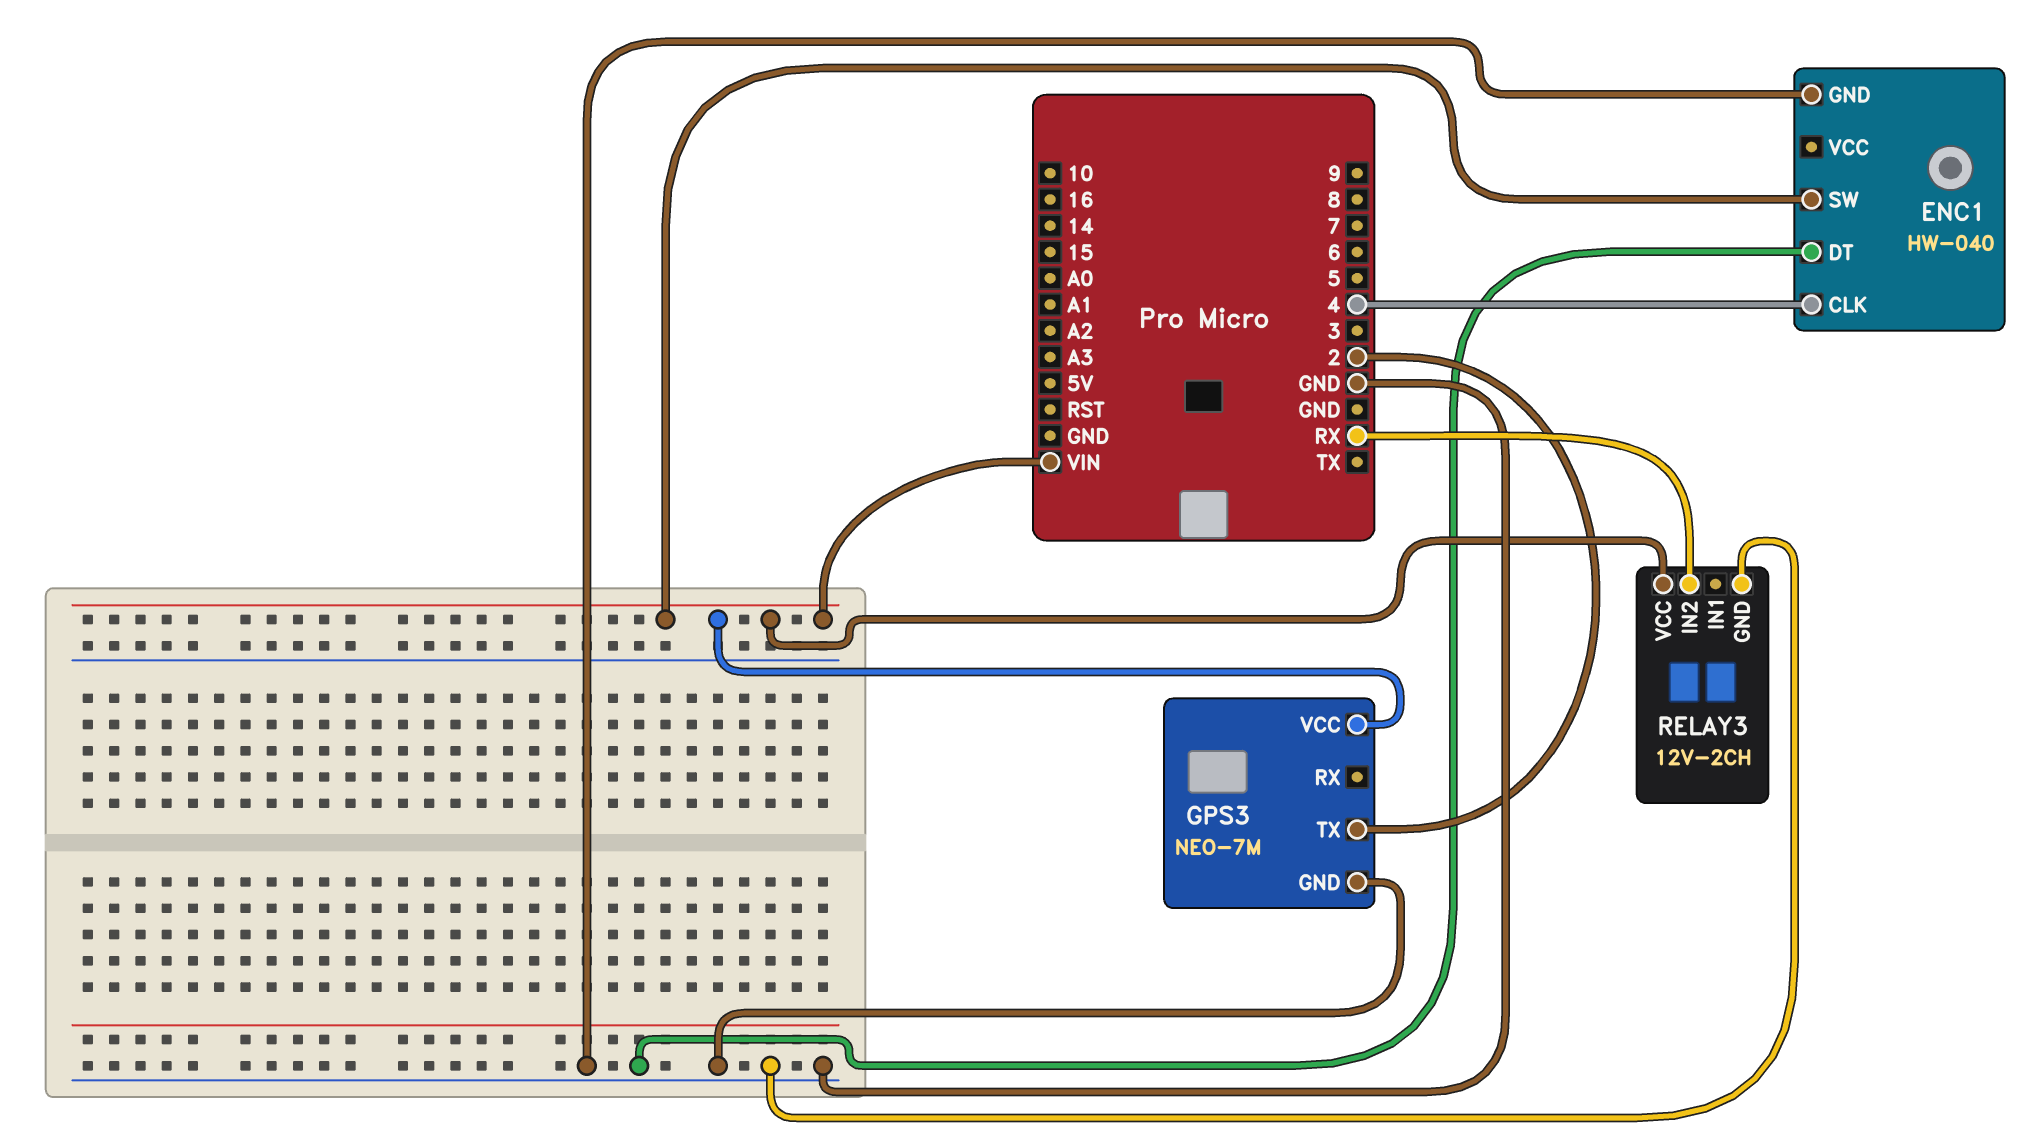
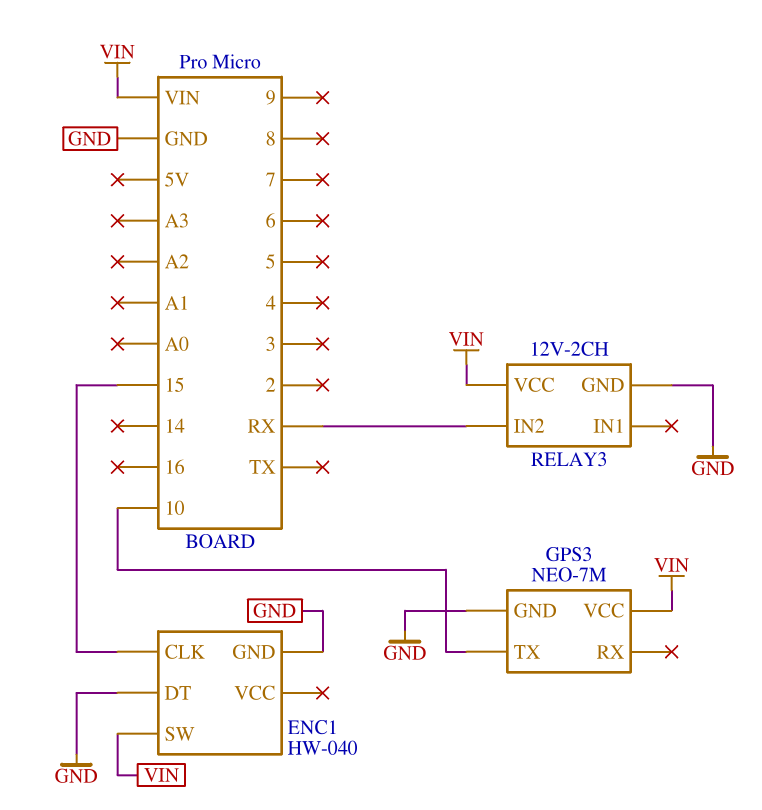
ENC1 pin CLK: 4 -> 15
GPS3 pin TX: 2 -> 10

